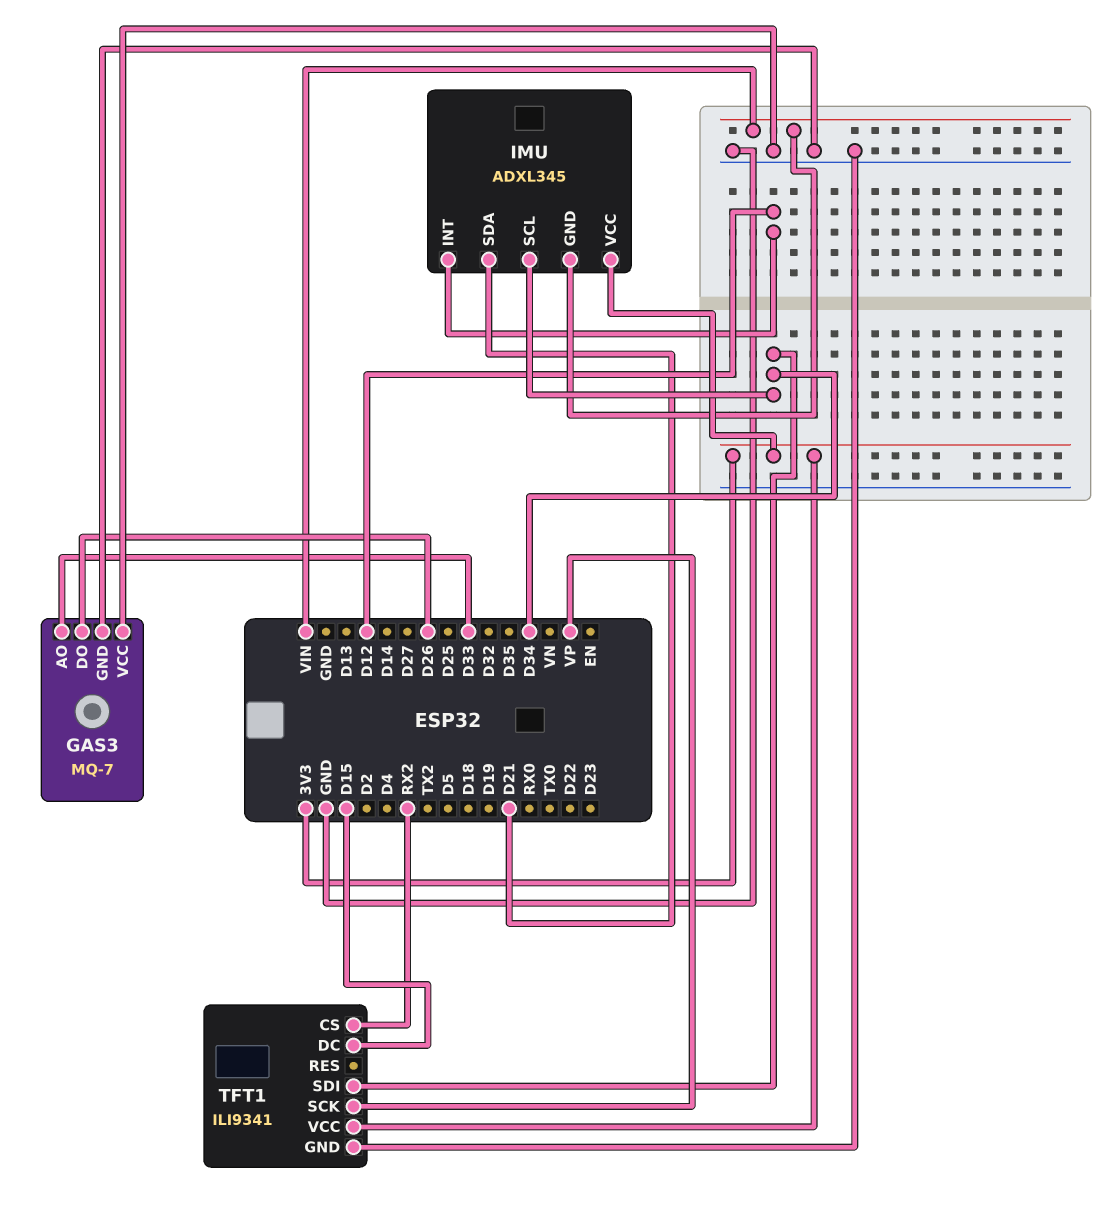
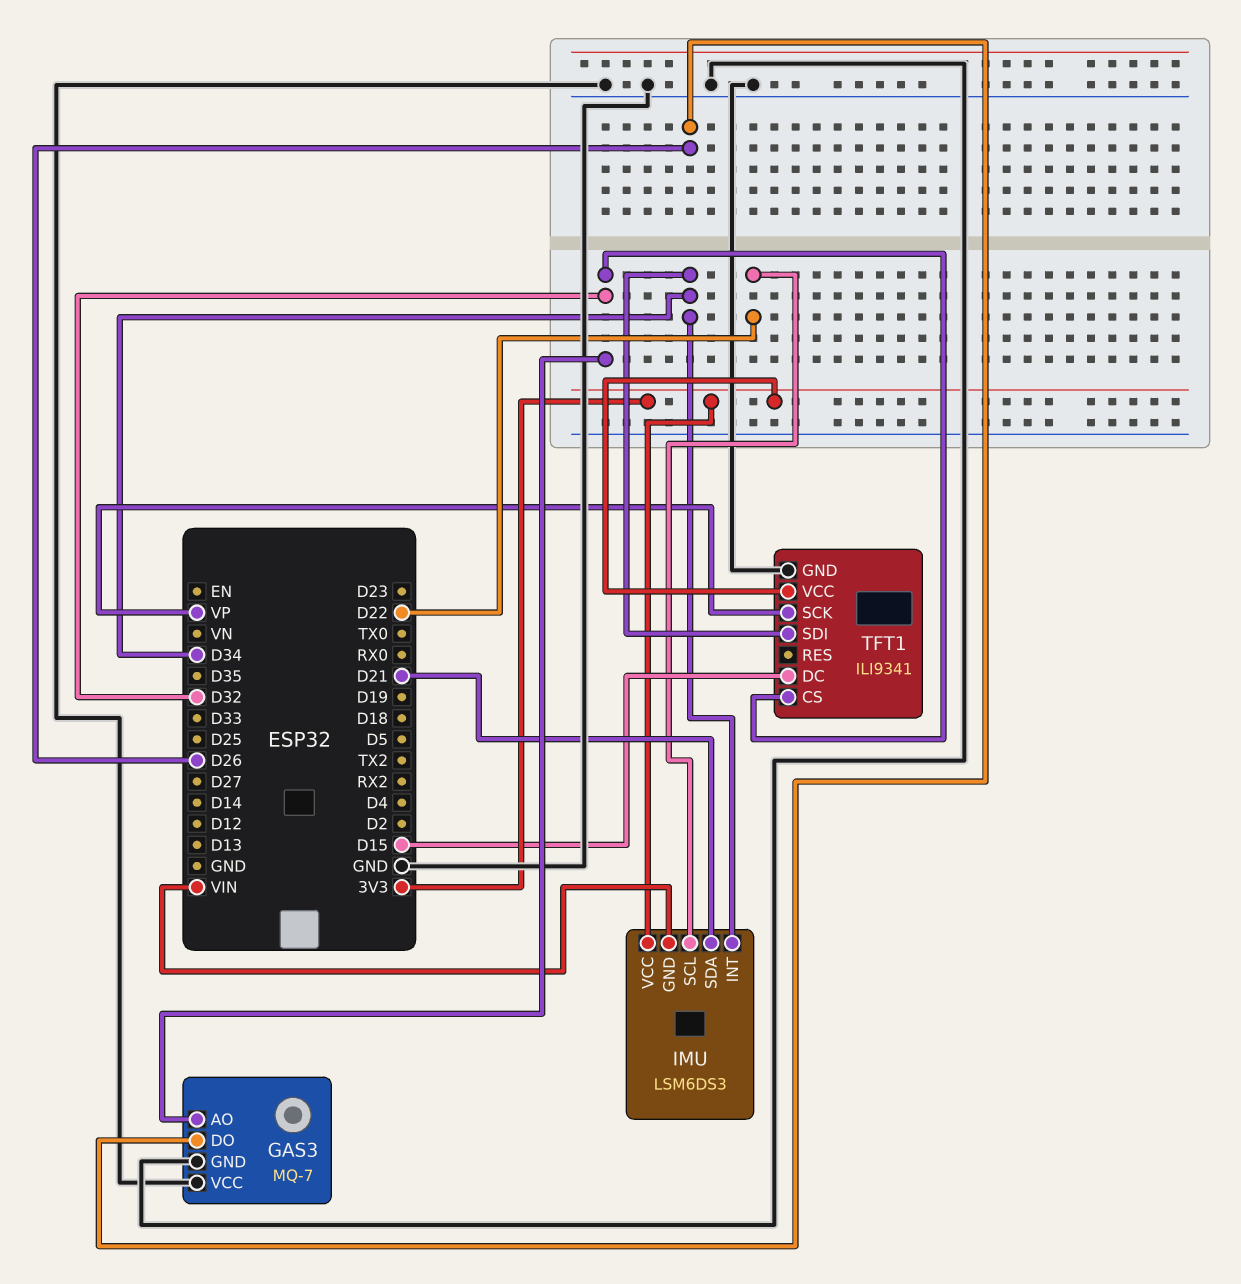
GAS3 pin AO: D33 -> D32
IMU: ADXL345 -> LSM6DS3
IMU pin INT: D12 -> D34
IMU pin SCL: D34 -> D22
TFT1 pin CS: RX2 -> D32

